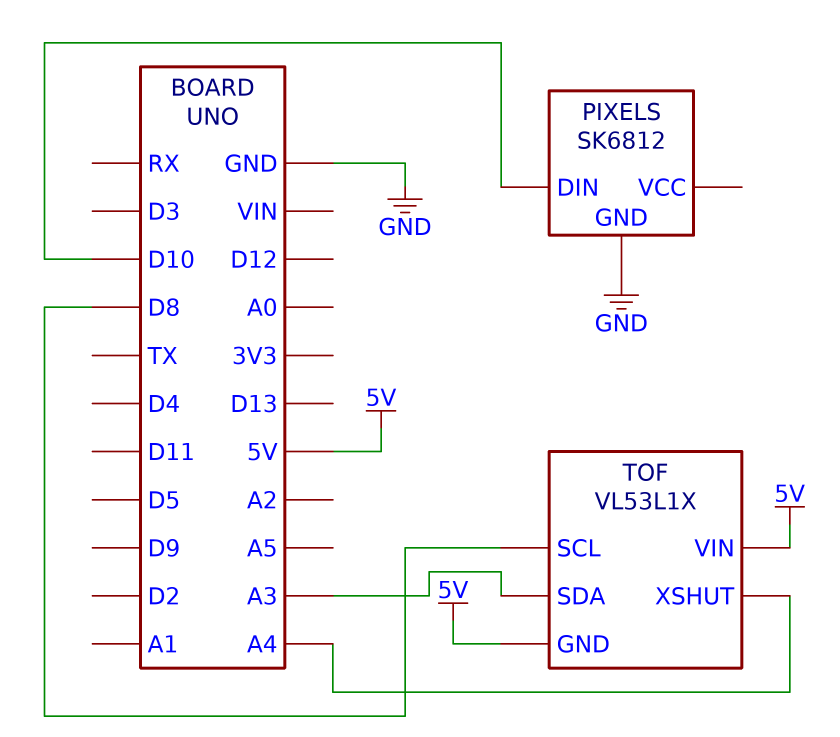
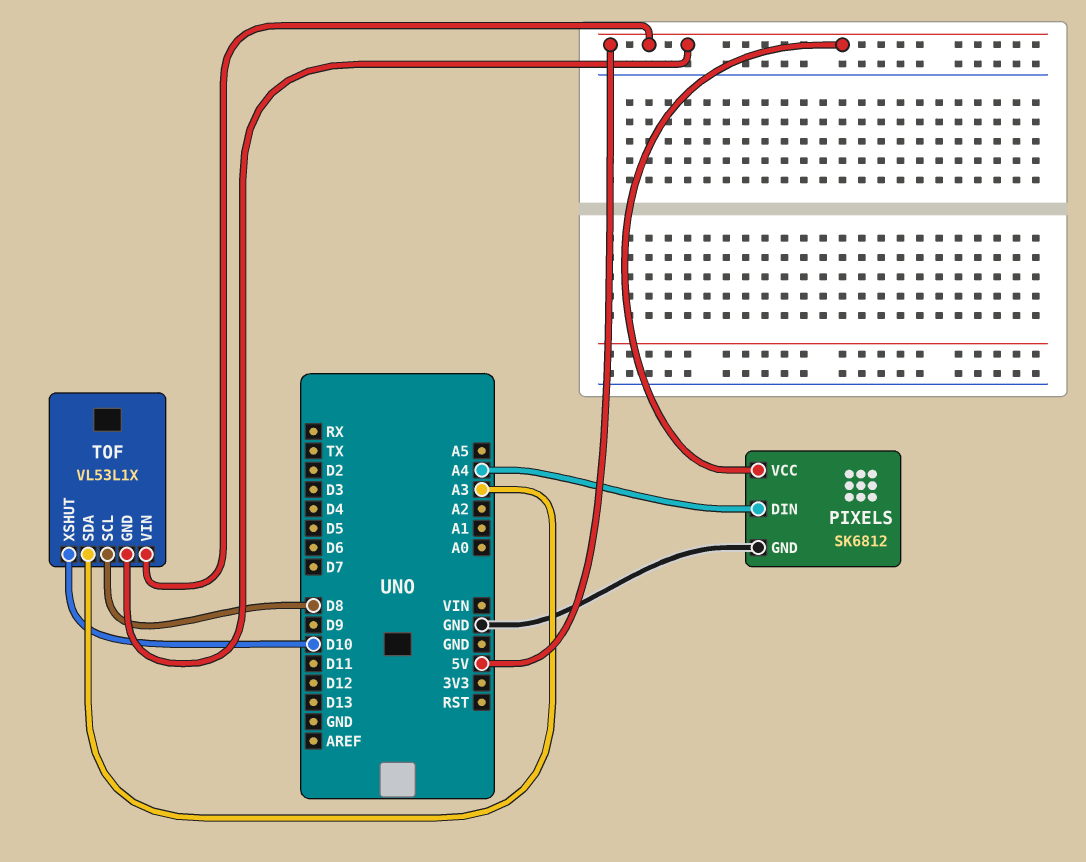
PIXELS pin DIN: D10 -> A4
PIXELS pin VCC: none -> 5V
TOF pin XSHUT: A4 -> D10

